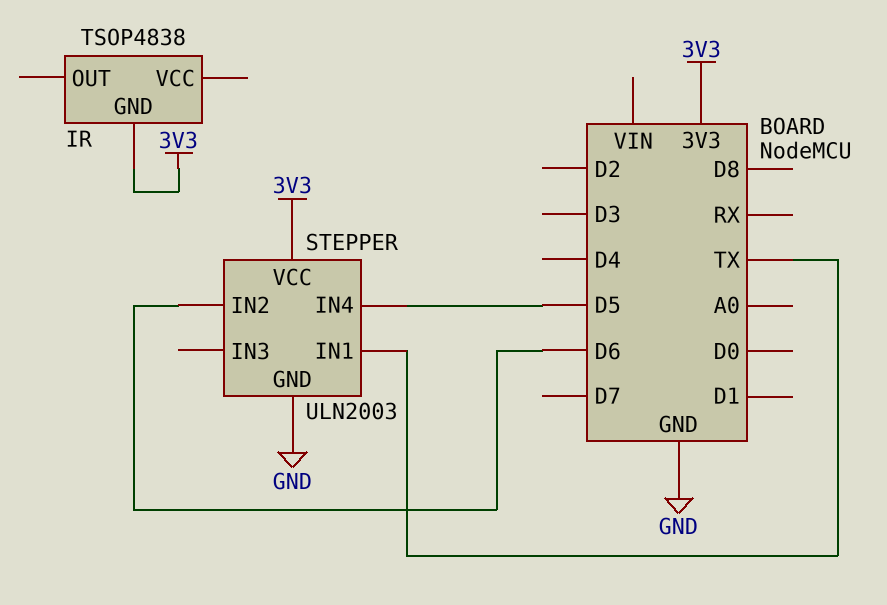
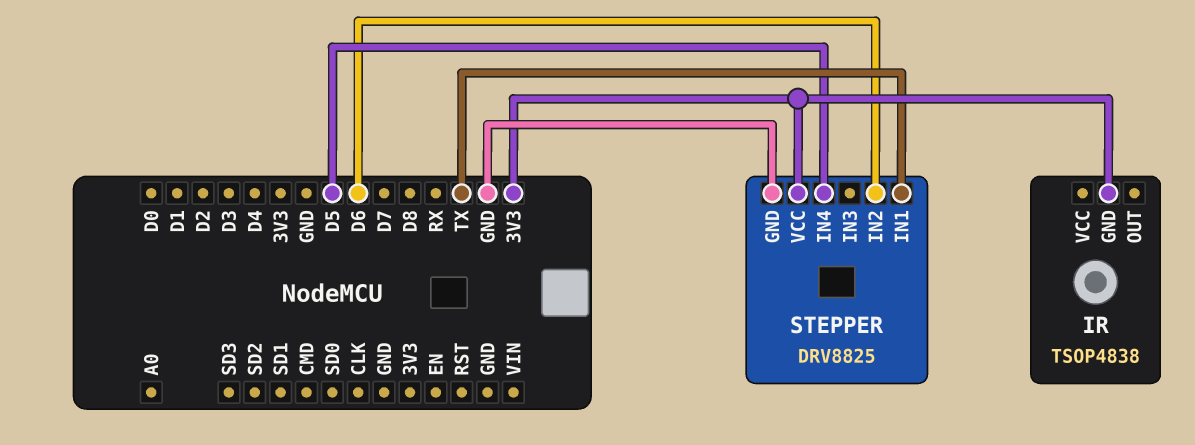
STEPPER: ULN2003 -> DRV8825

